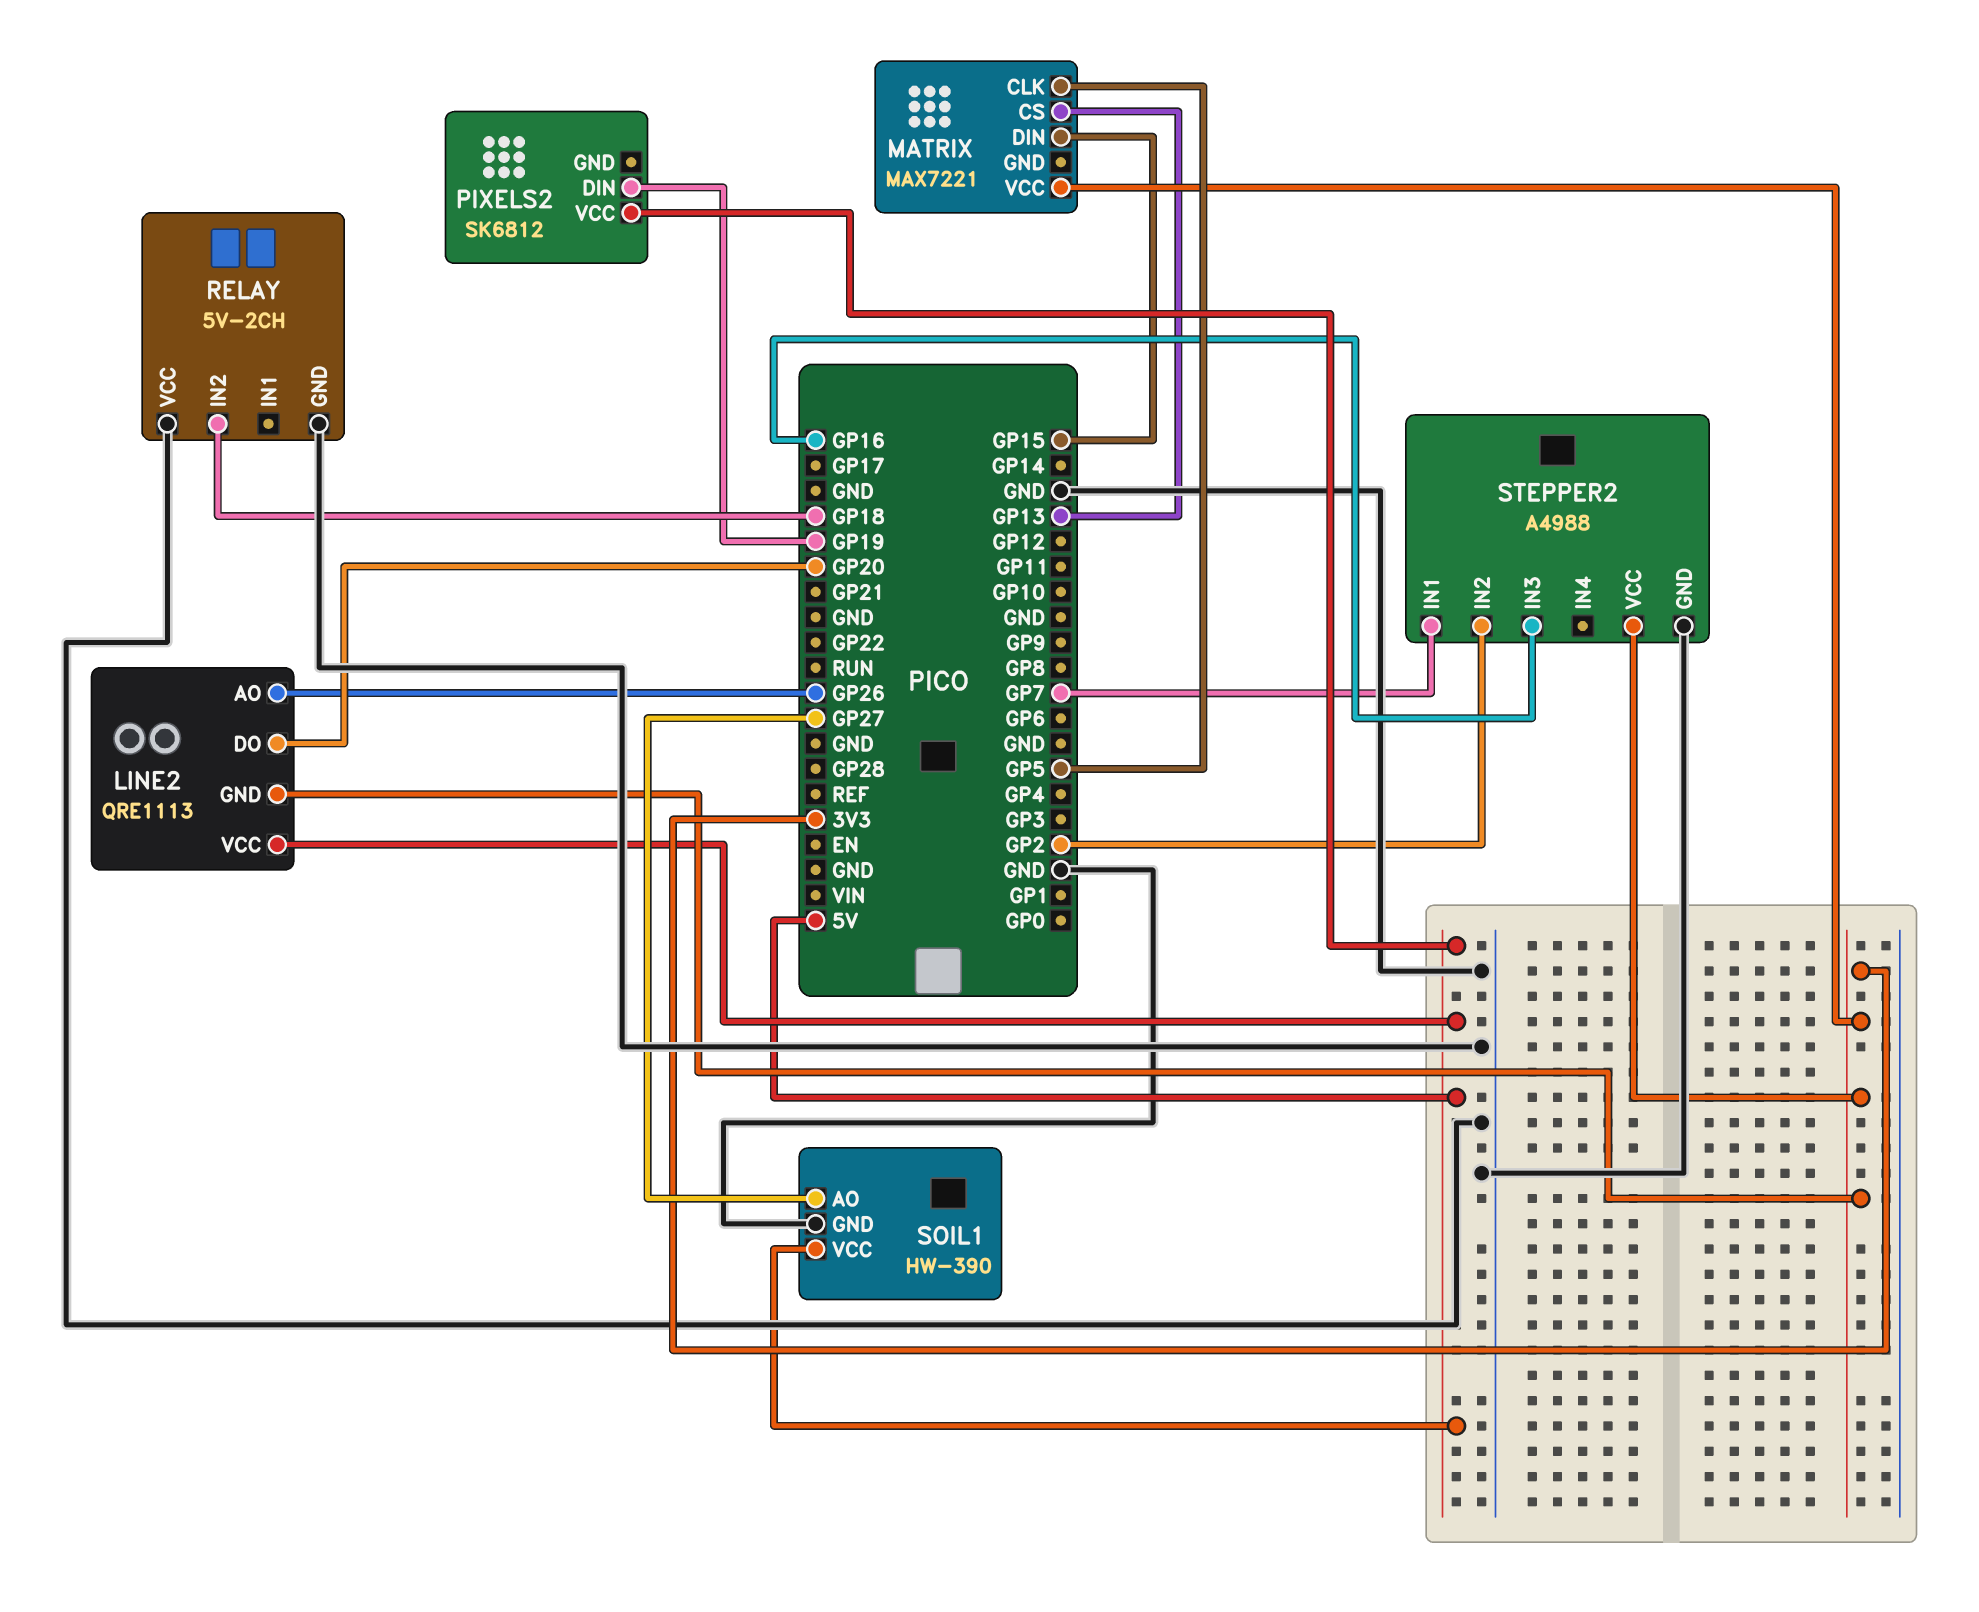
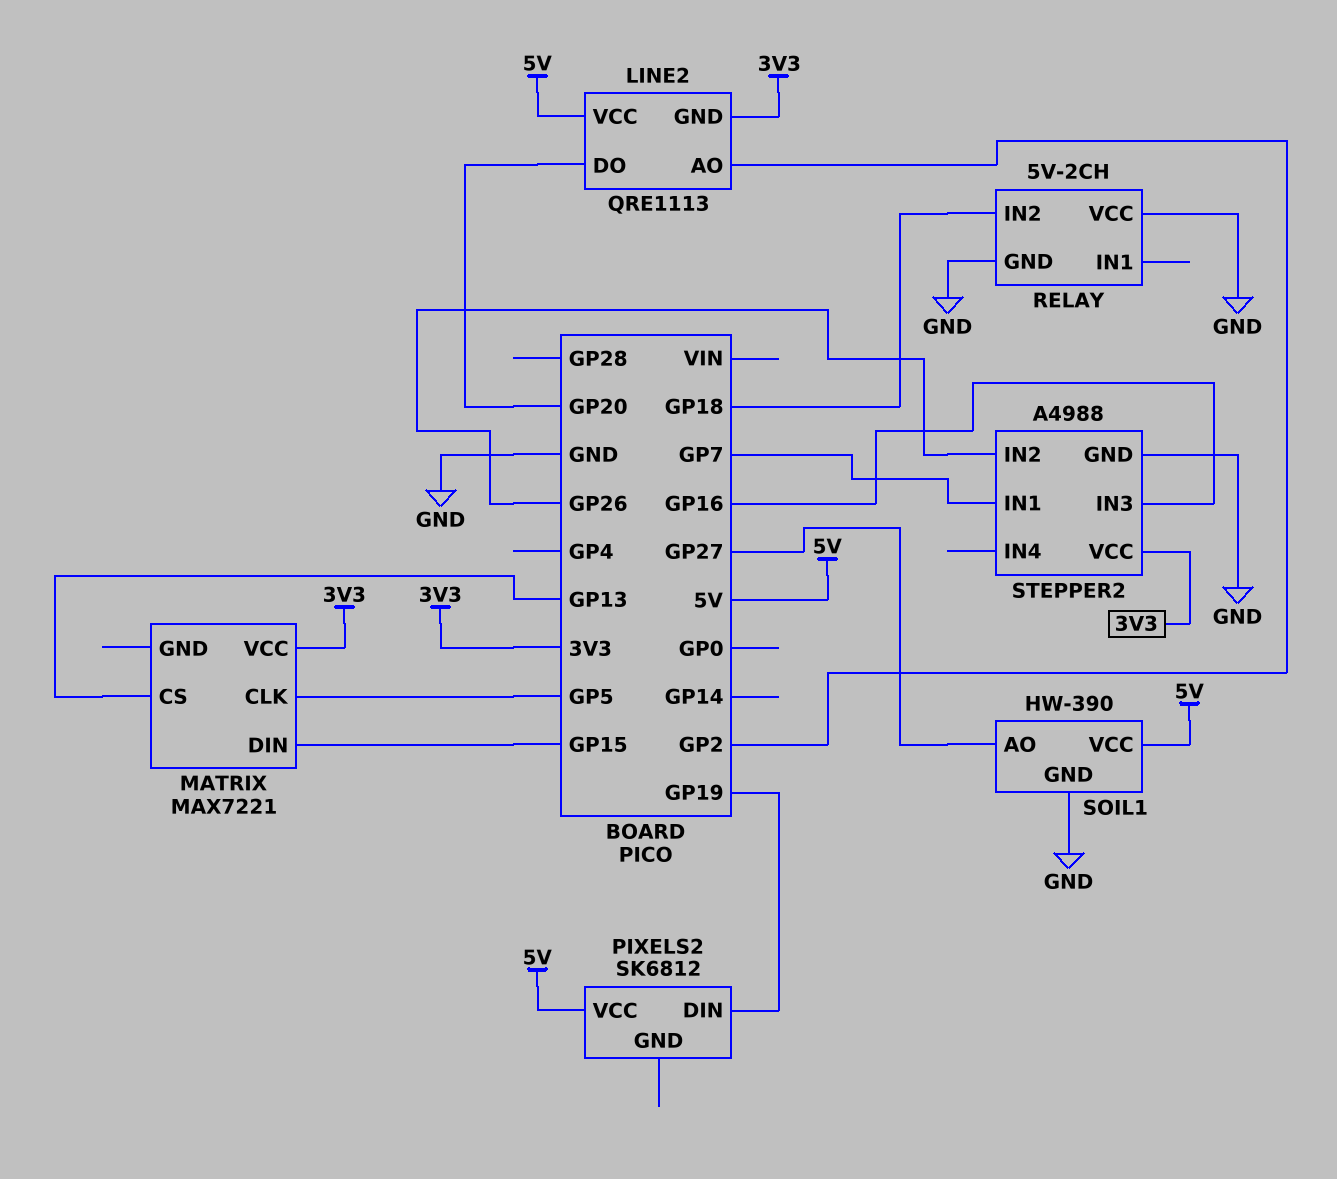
LINE2 pin AO: GP26 -> GP2
STEPPER2 pin IN2: GP2 -> GP26

